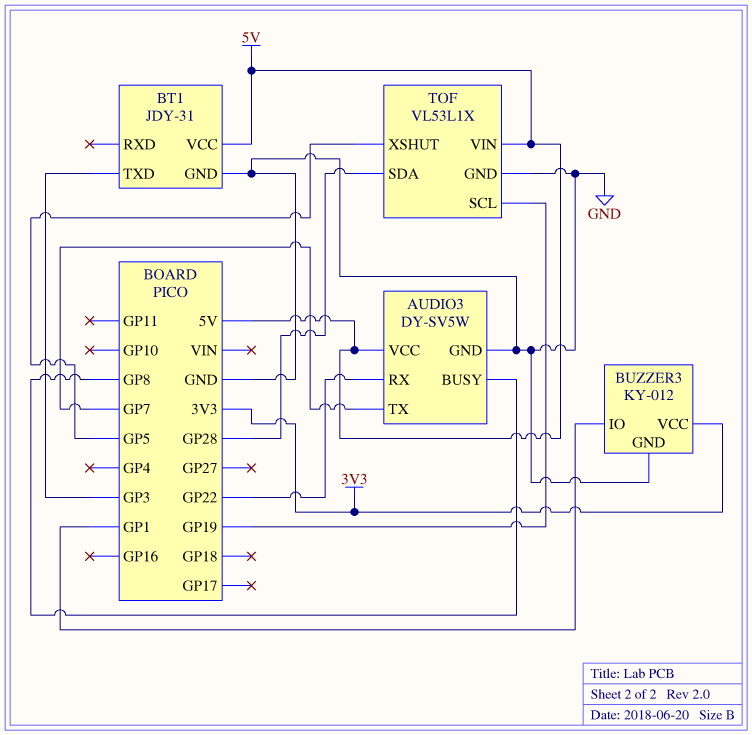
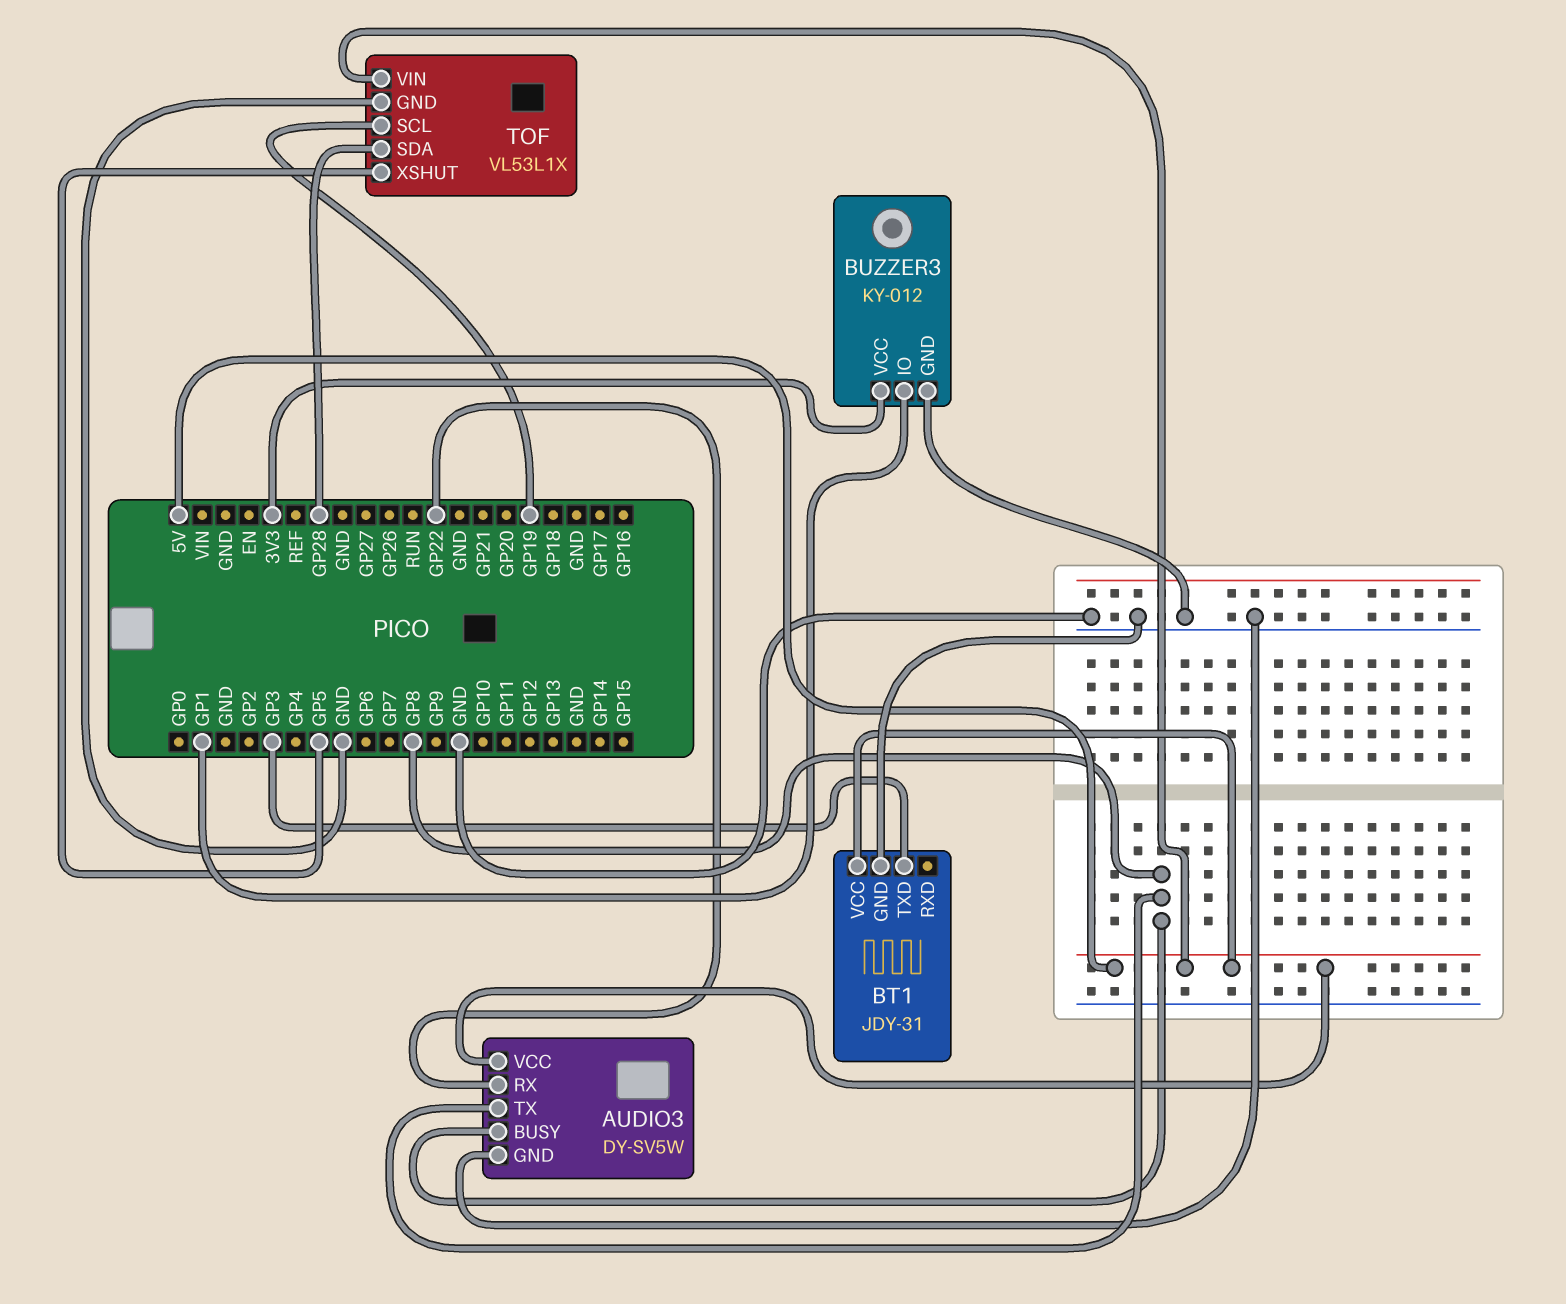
AUDIO3 pin TX: GP7 -> GP8

